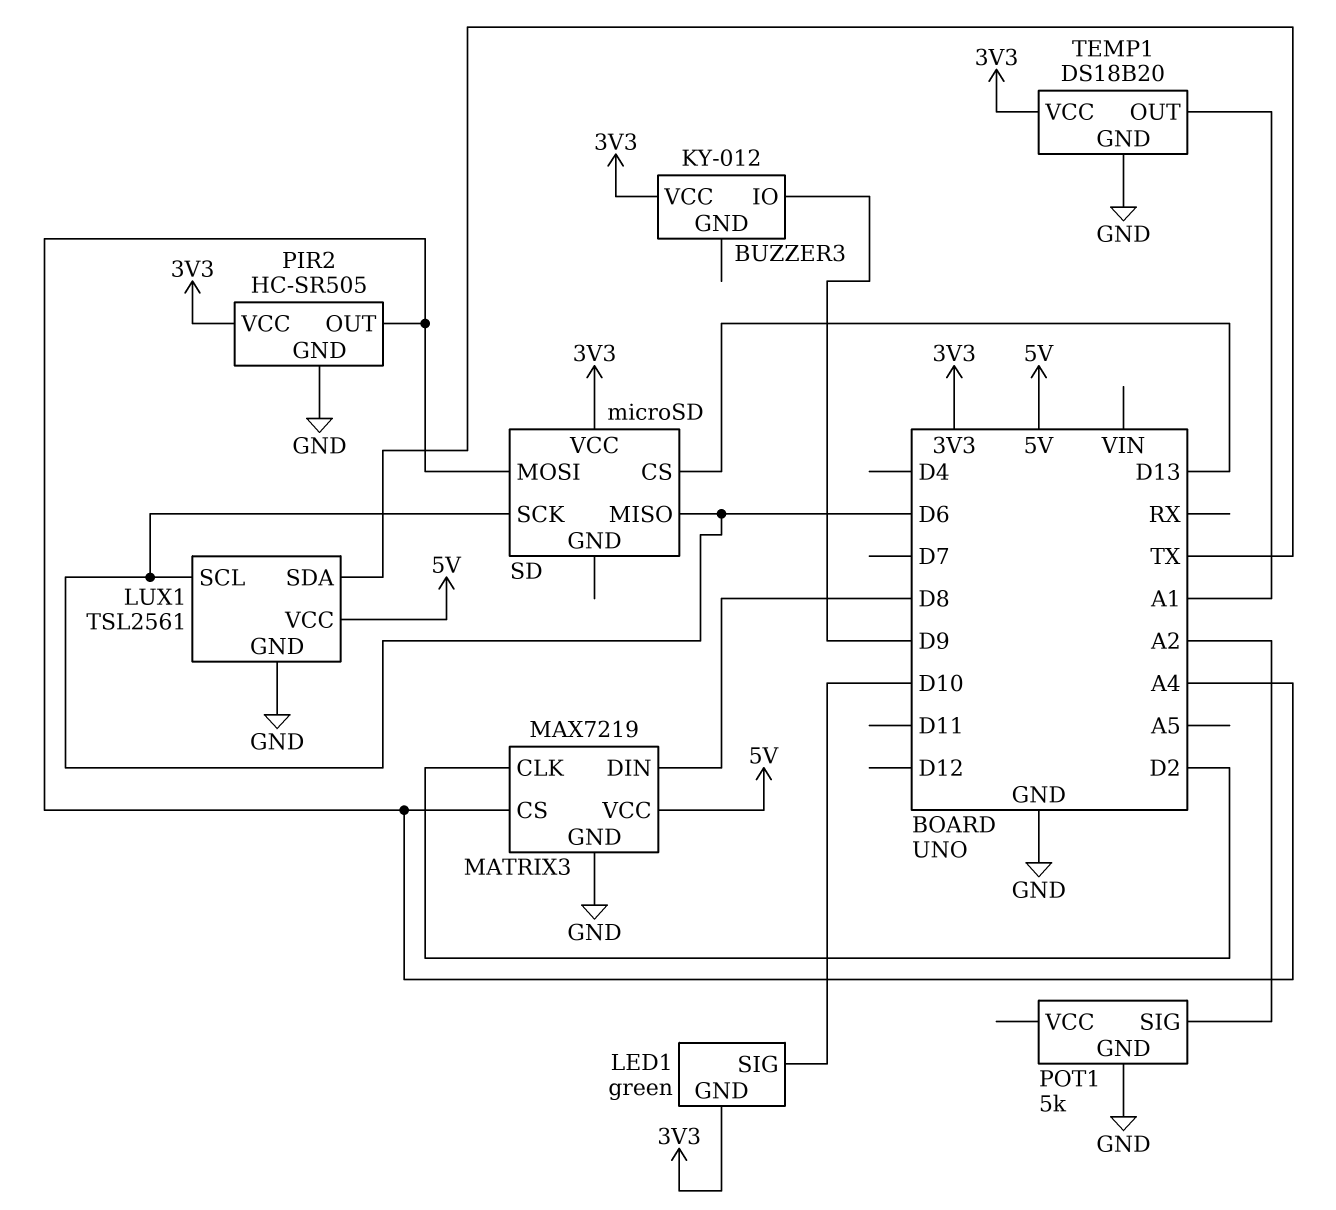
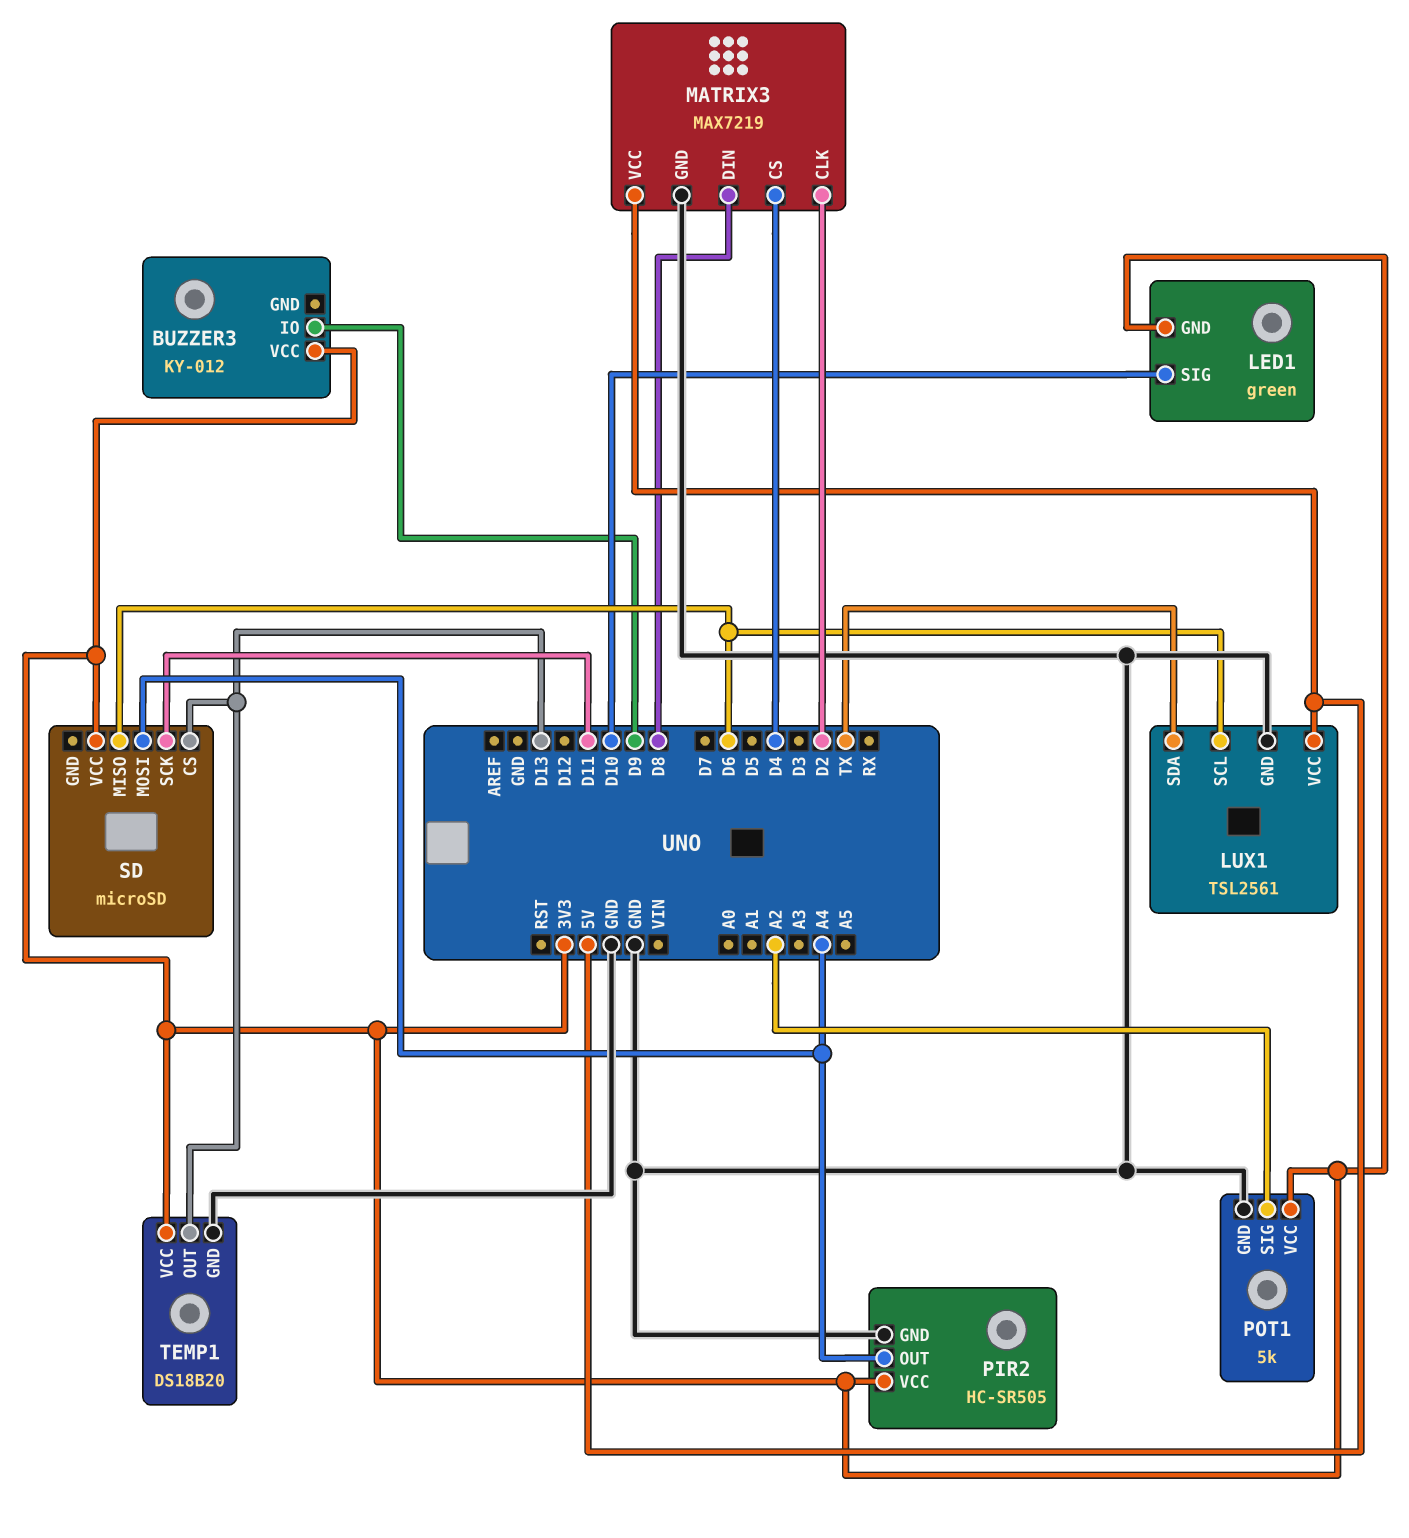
MATRIX3 pin CS: A4 -> D4
POT1 pin VCC: none -> 3V3
SD pin SCK: D6 -> D11
TEMP1 pin OUT: A1 -> D13

